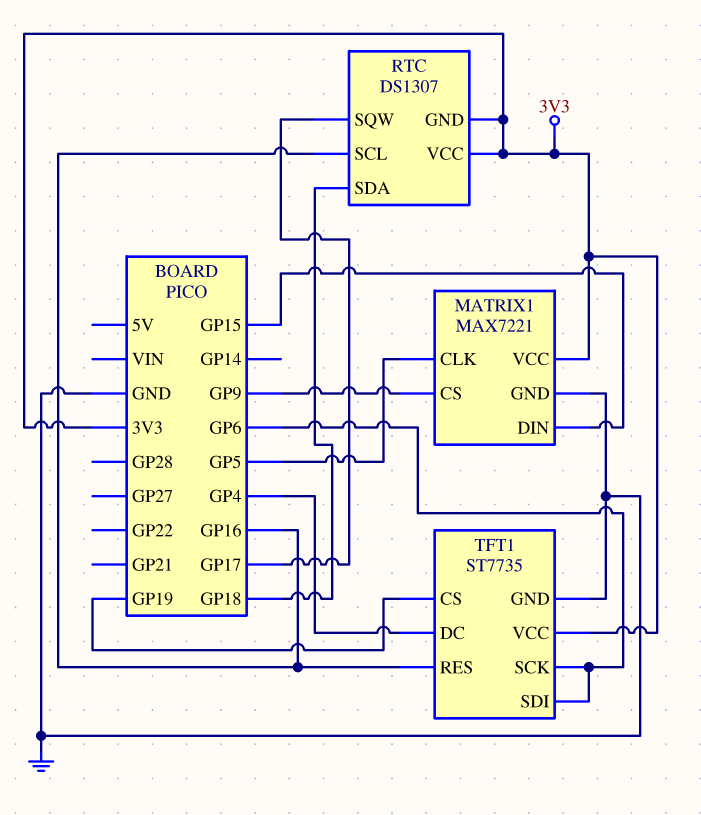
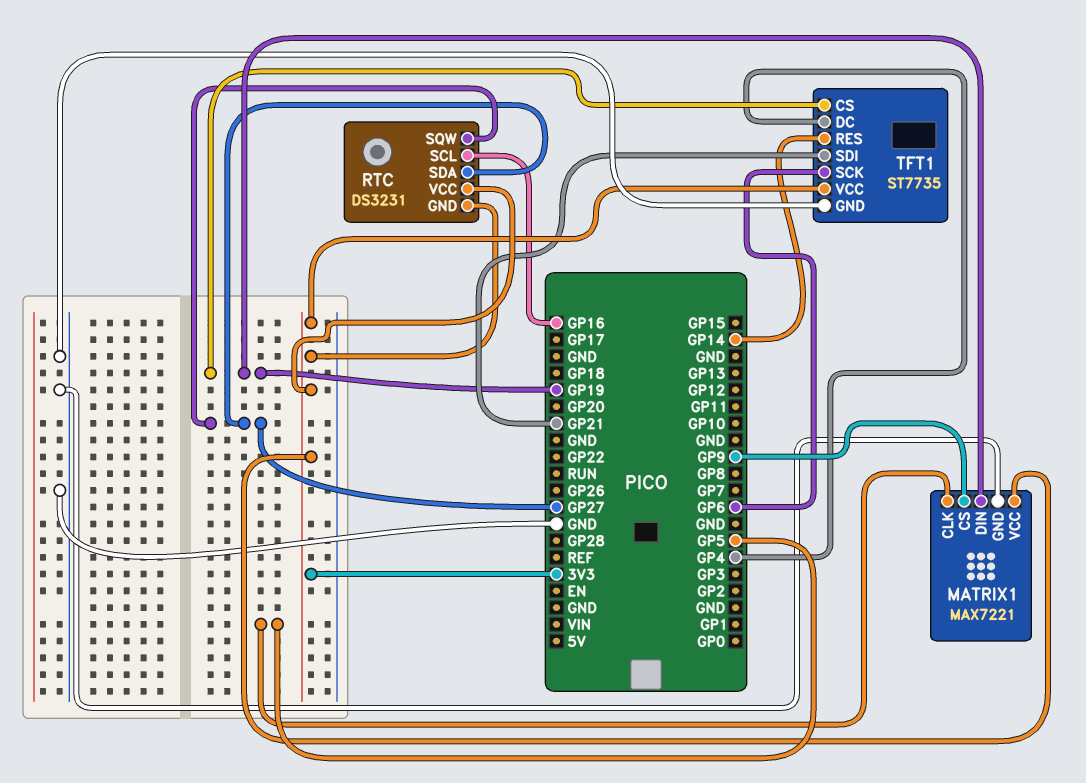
MATRIX1 pin DIN: GP15 -> GP19
RTC: DS1307 -> DS3231
RTC pin SDA: GP18 -> GP27
RTC pin SQW: GP17 -> GP27
TFT1 pin RES: GP16 -> GP14
TFT1 pin SDI: GP6 -> GP21

